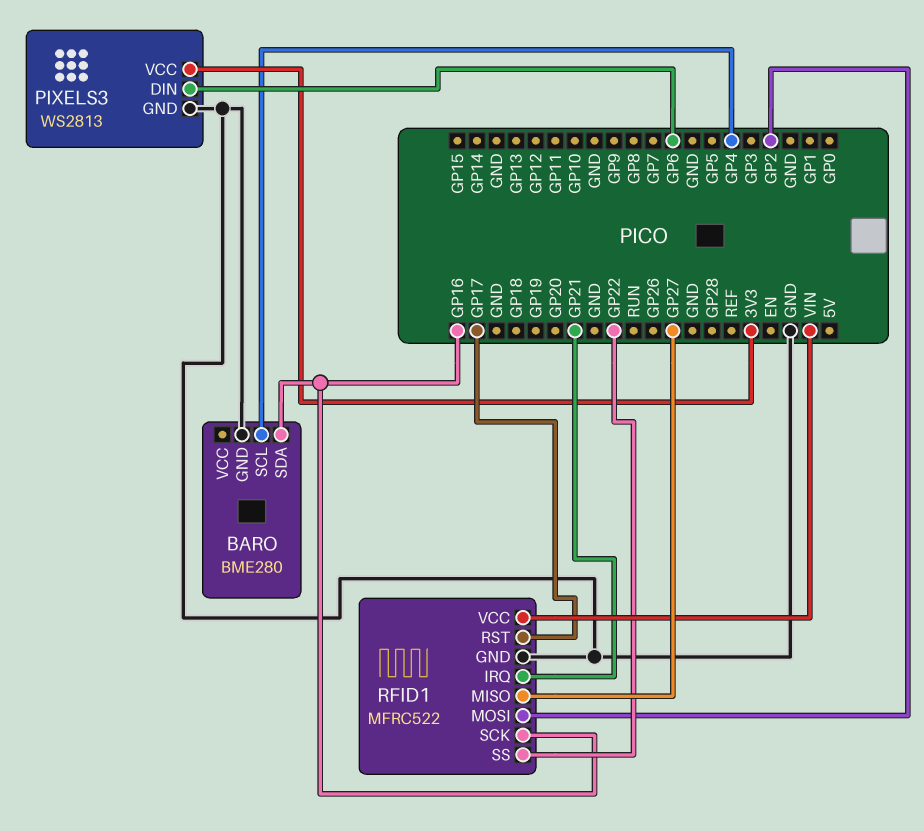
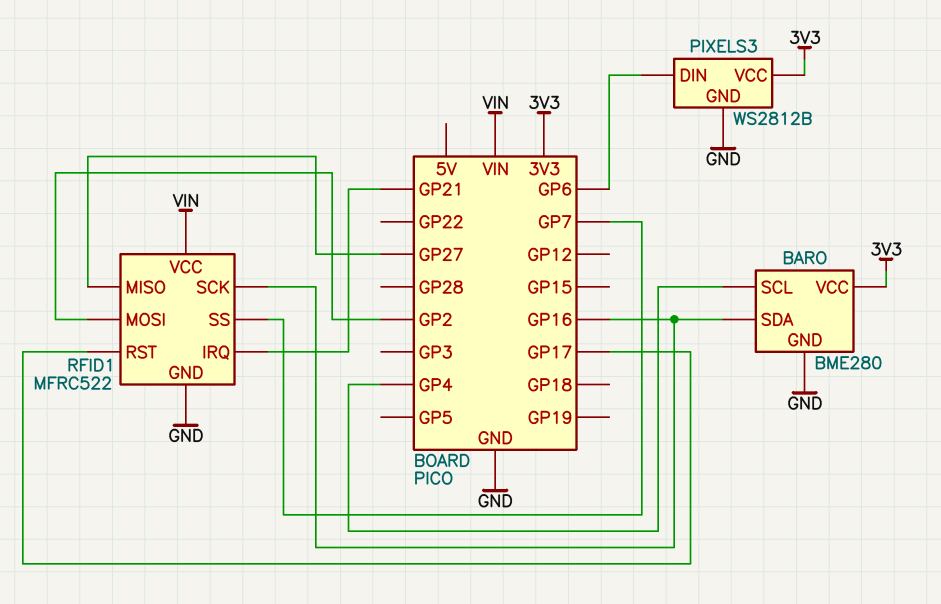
BARO pin VCC: none -> 3V3
PIXELS3: WS2813 -> WS2812B
RFID1 pin SS: GP22 -> GP7

